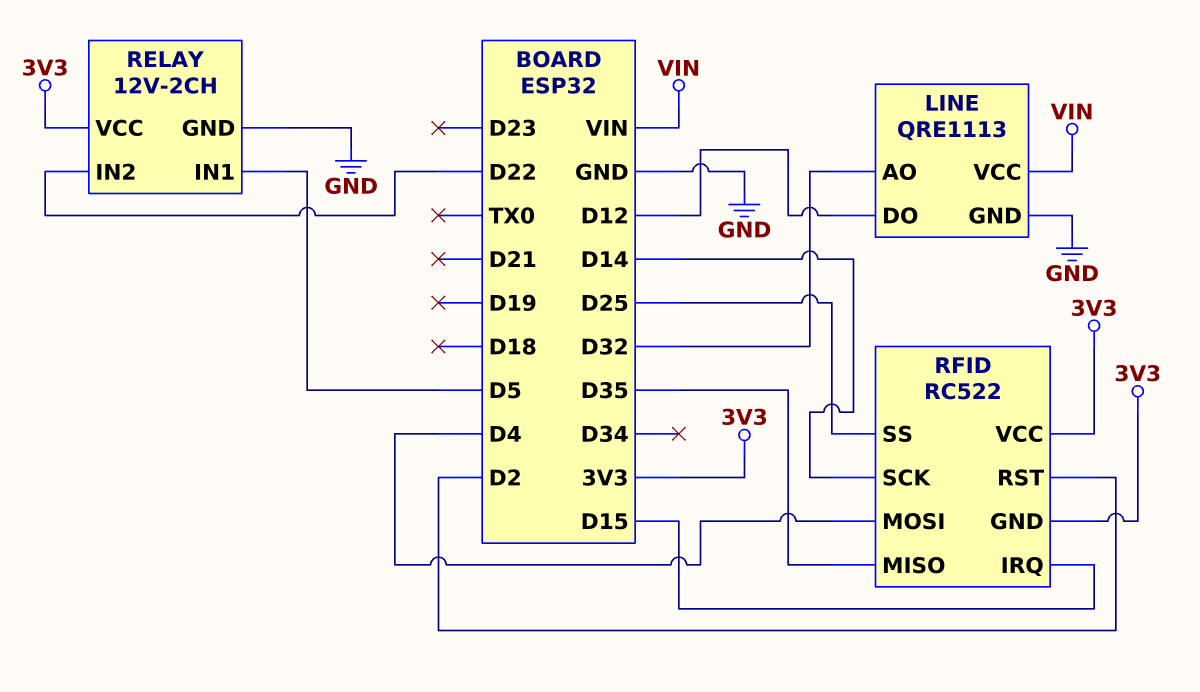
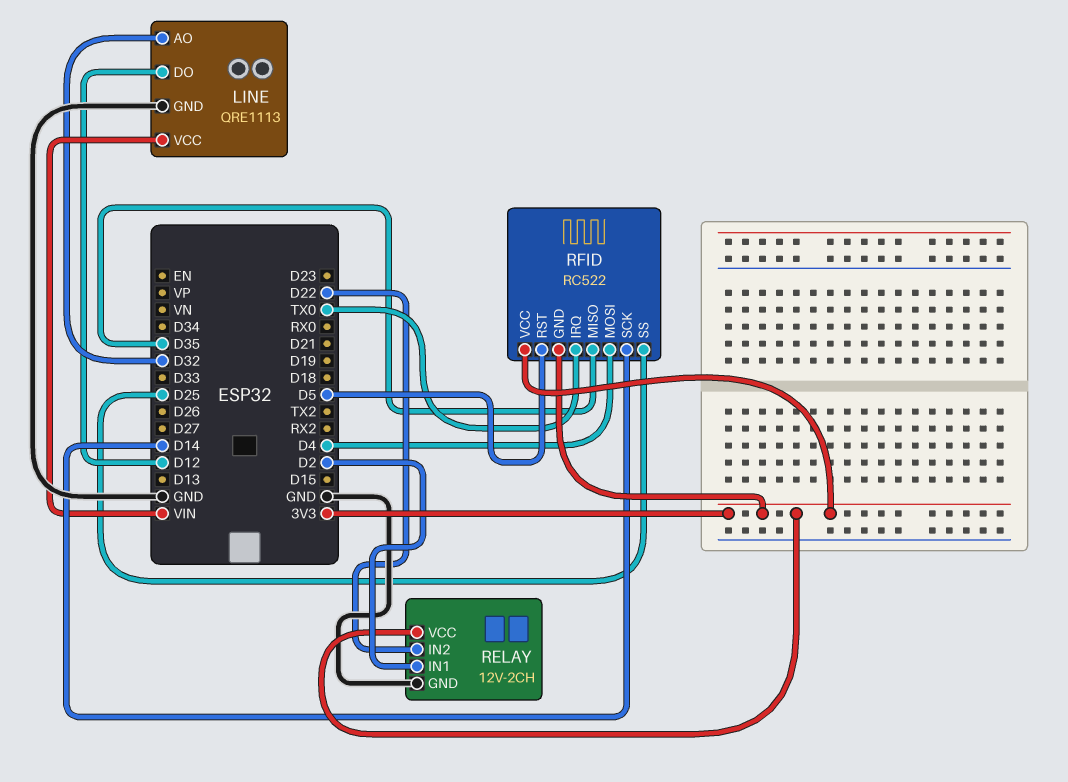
RELAY pin IN1: D5 -> D2
RFID pin IRQ: D15 -> TX0
RFID pin RST: D2 -> D5

